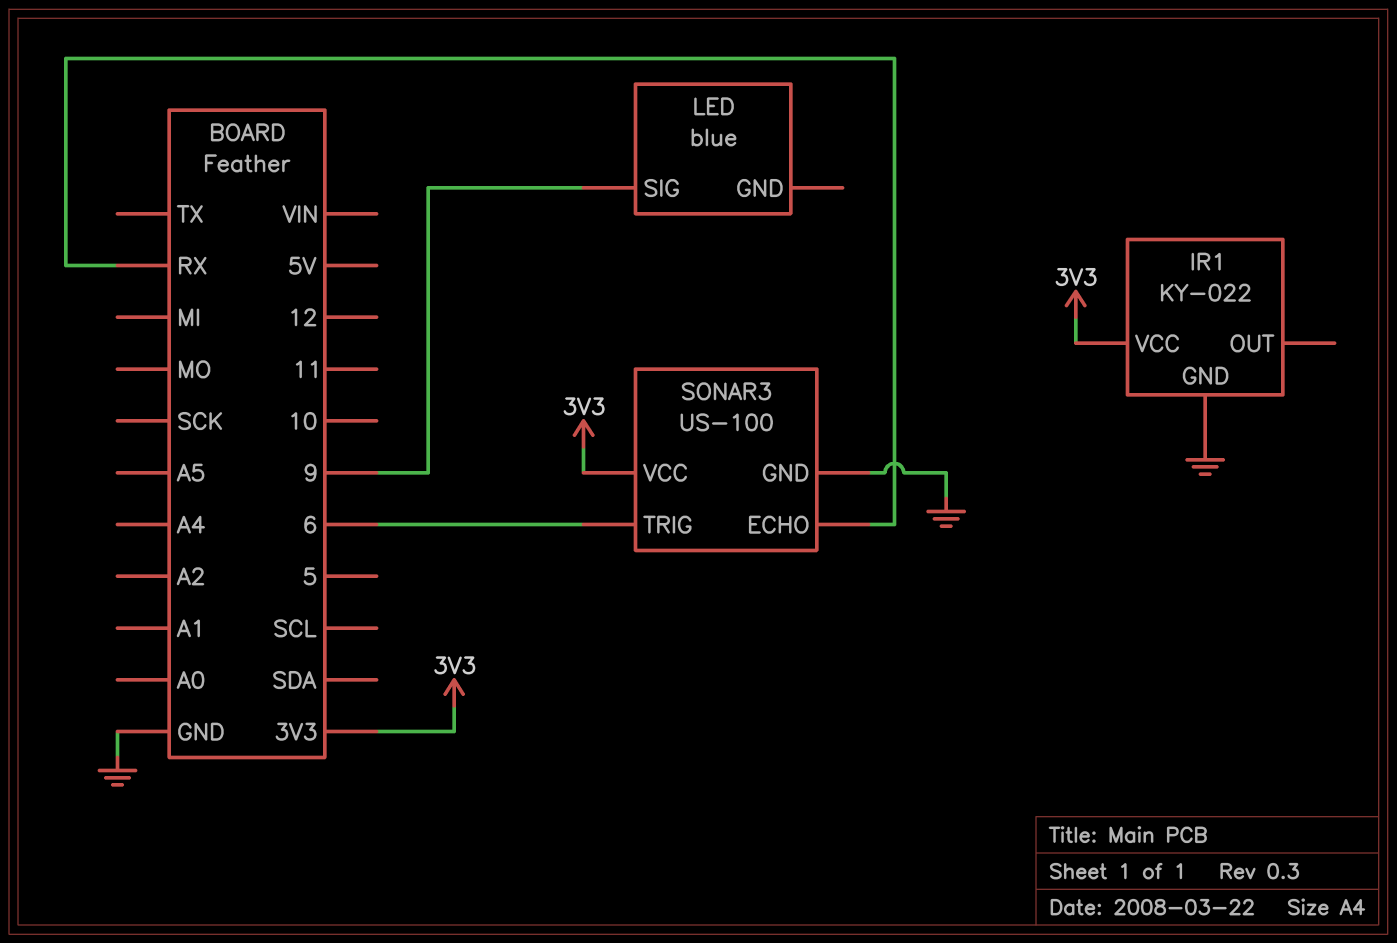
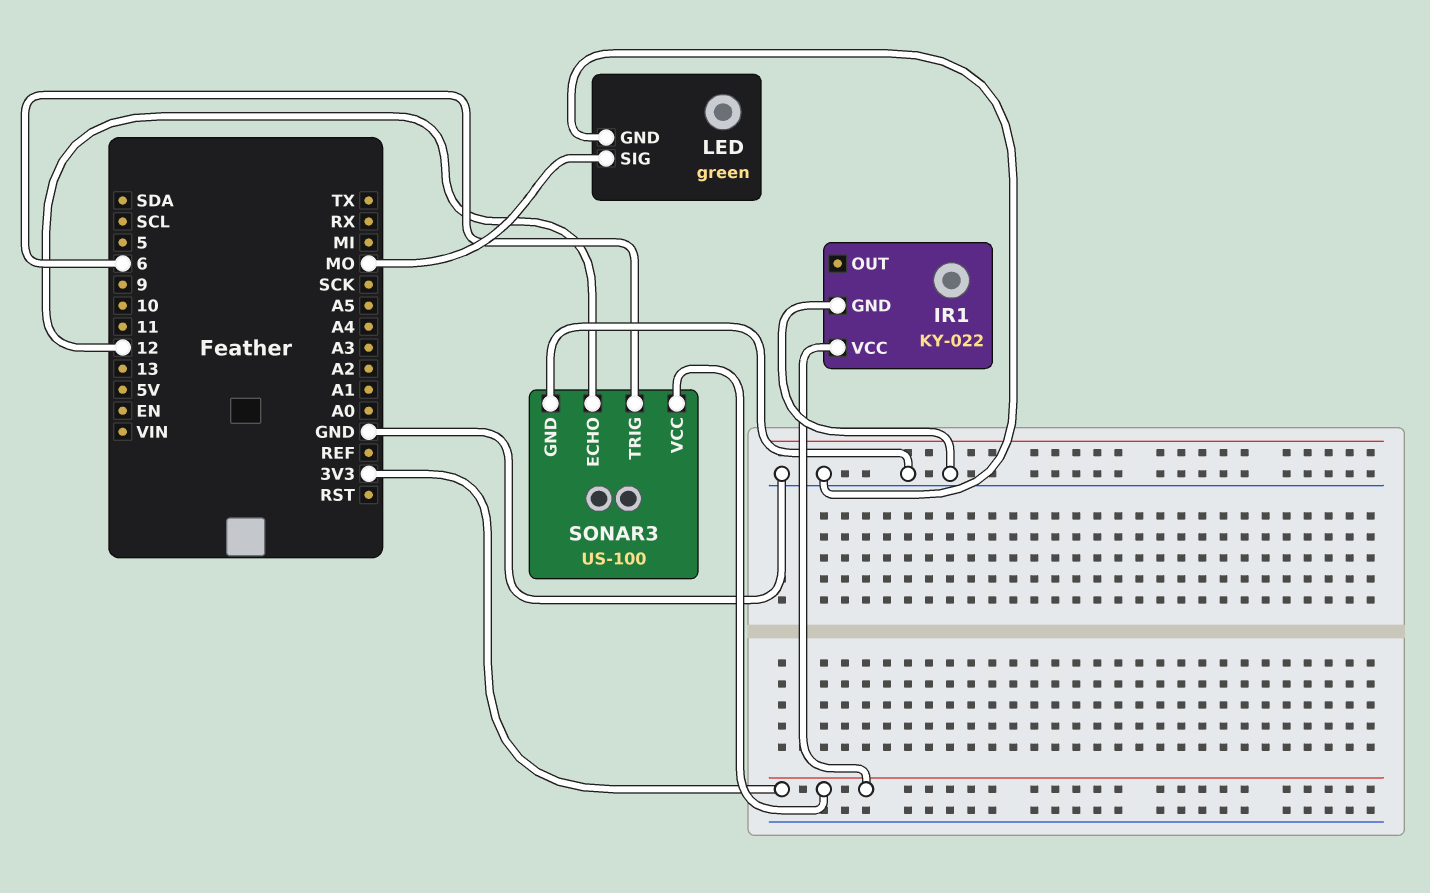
LED: blue -> green
LED pin GND: none -> GND
LED pin SIG: 9 -> MO
SONAR3 pin ECHO: RX -> 12

